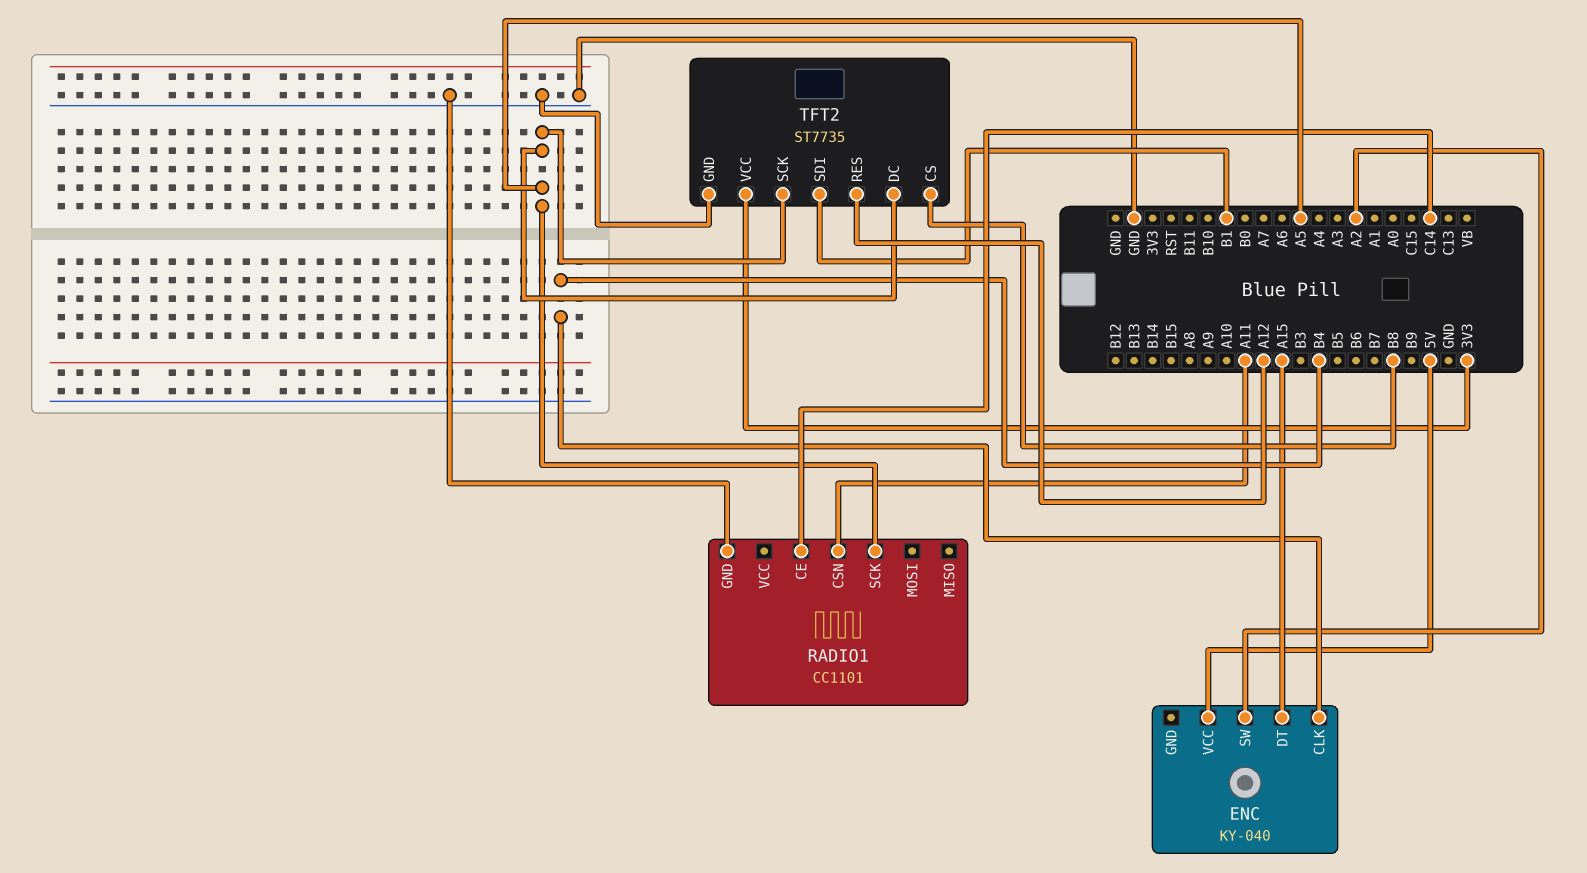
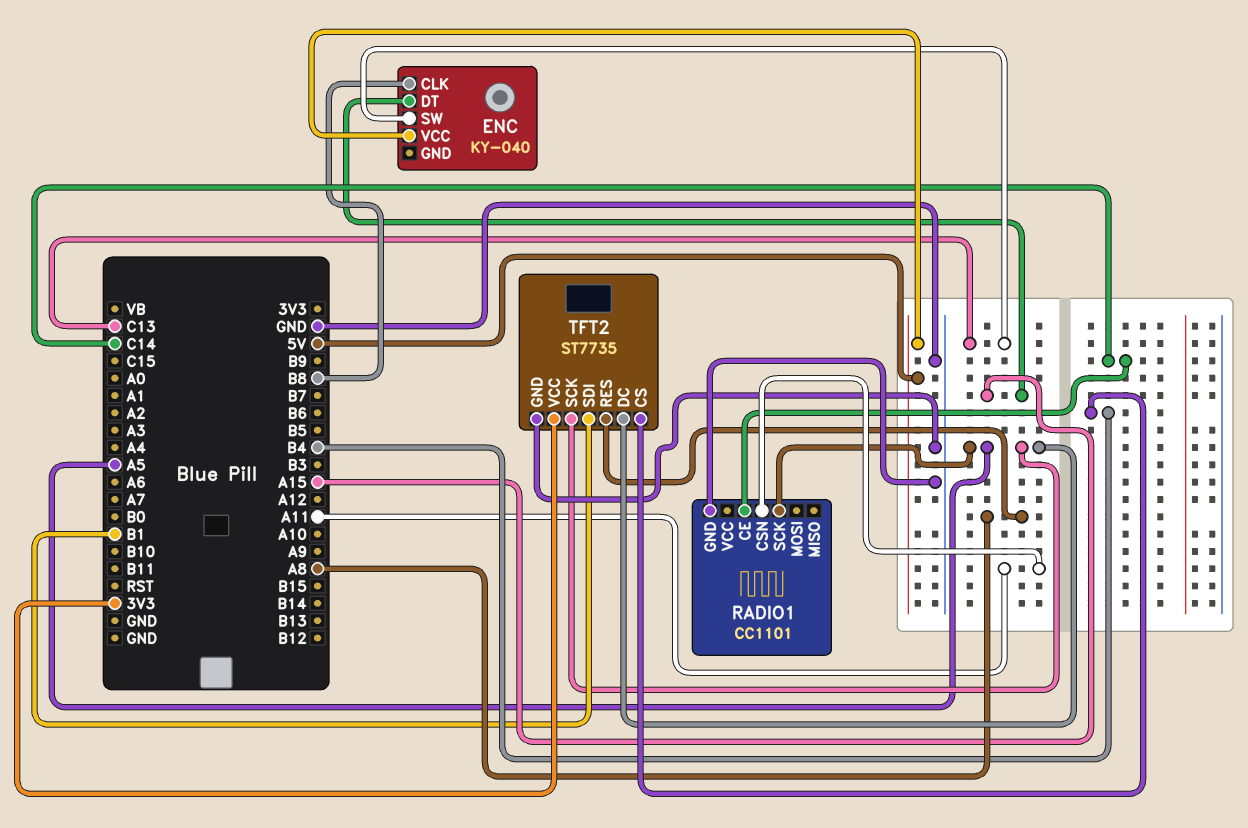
ENC pin CLK: B4 -> B8
ENC pin SW: A2 -> C13
TFT2 pin CS: B8 -> B4
TFT2 pin RES: A12 -> A8

